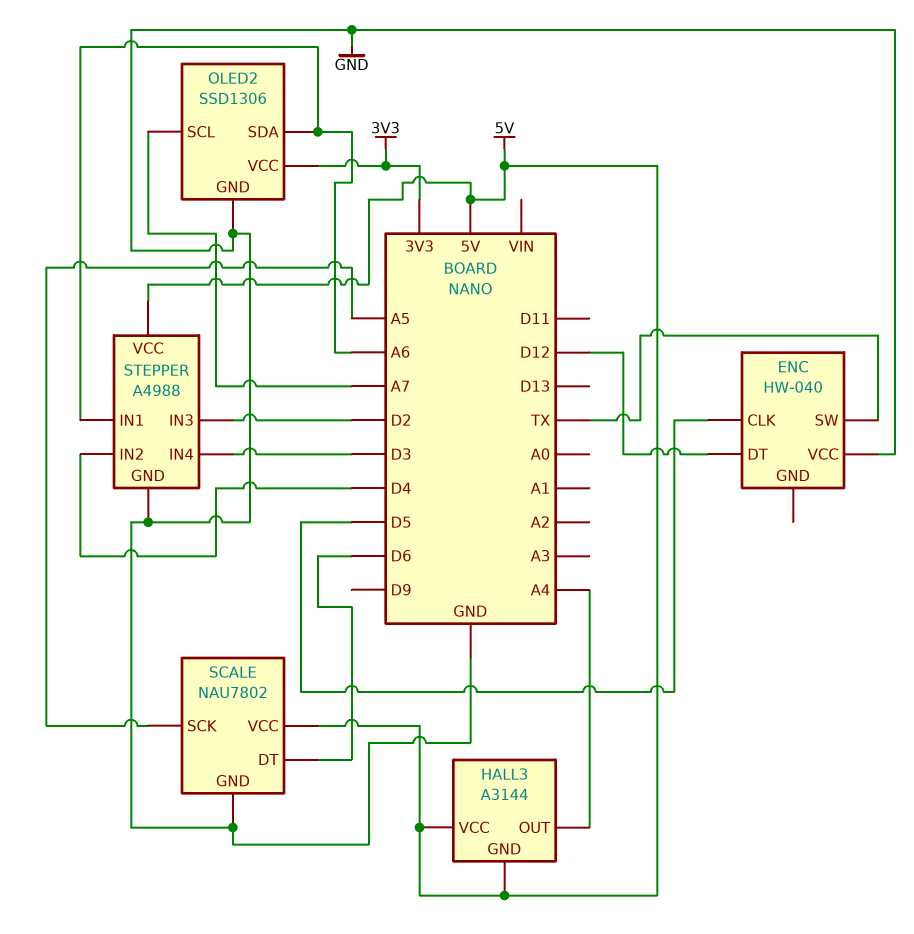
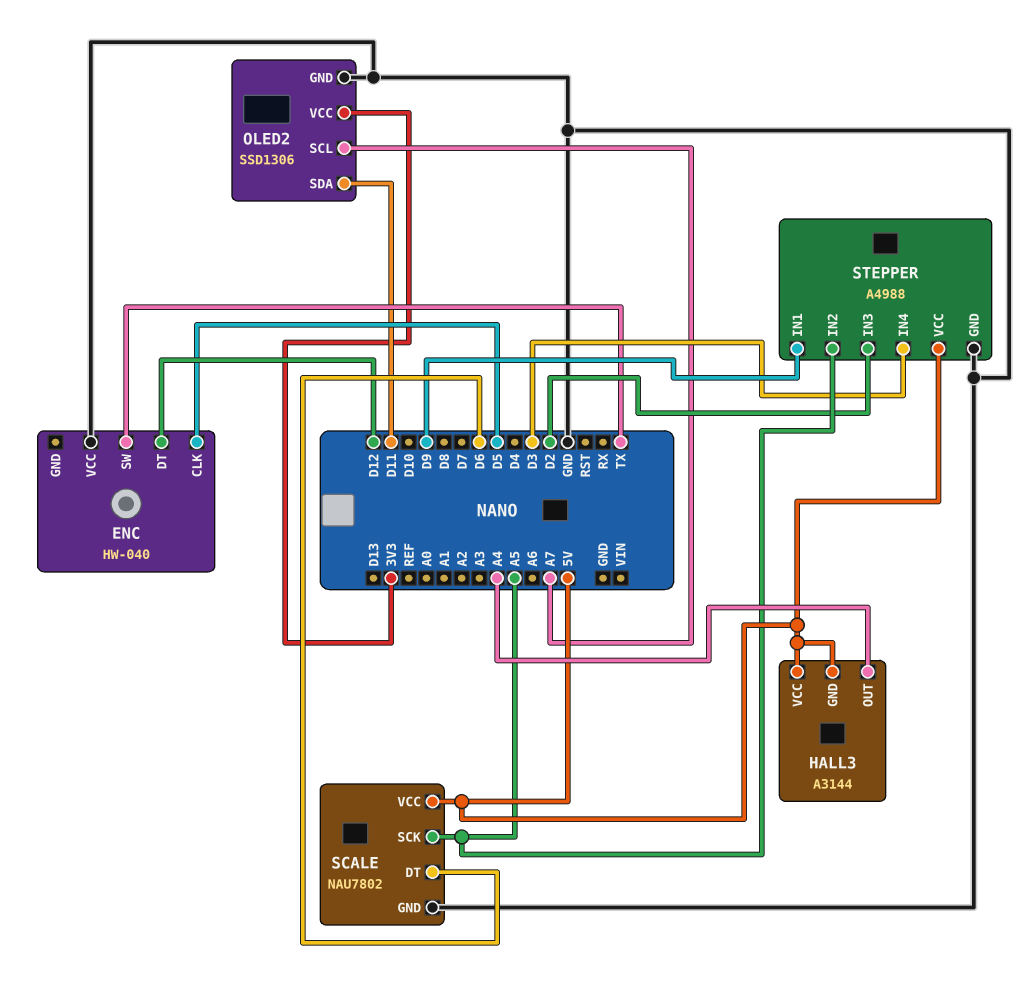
OLED2 pin SDA: A6 -> D11
STEPPER pin IN1: A6 -> D9
STEPPER pin IN2: D4 -> A5

